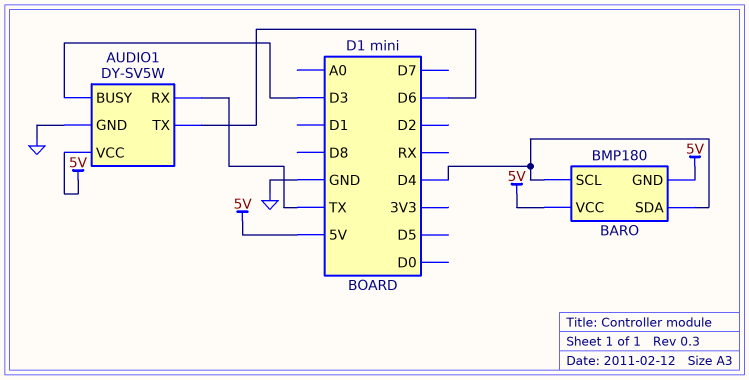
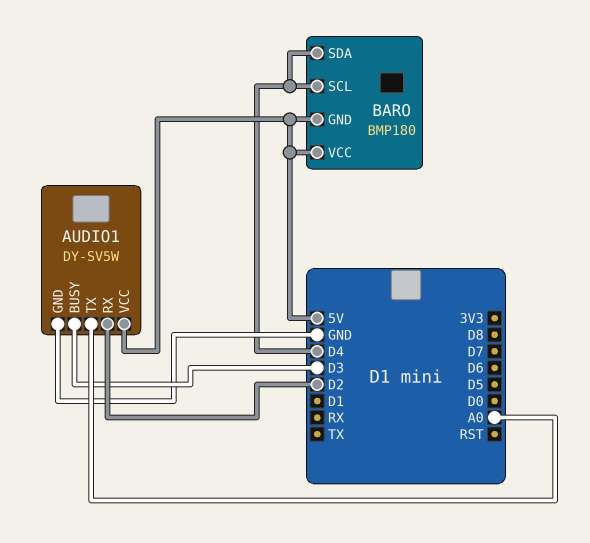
AUDIO1 pin RX: TX -> D2
AUDIO1 pin TX: D6 -> A0

